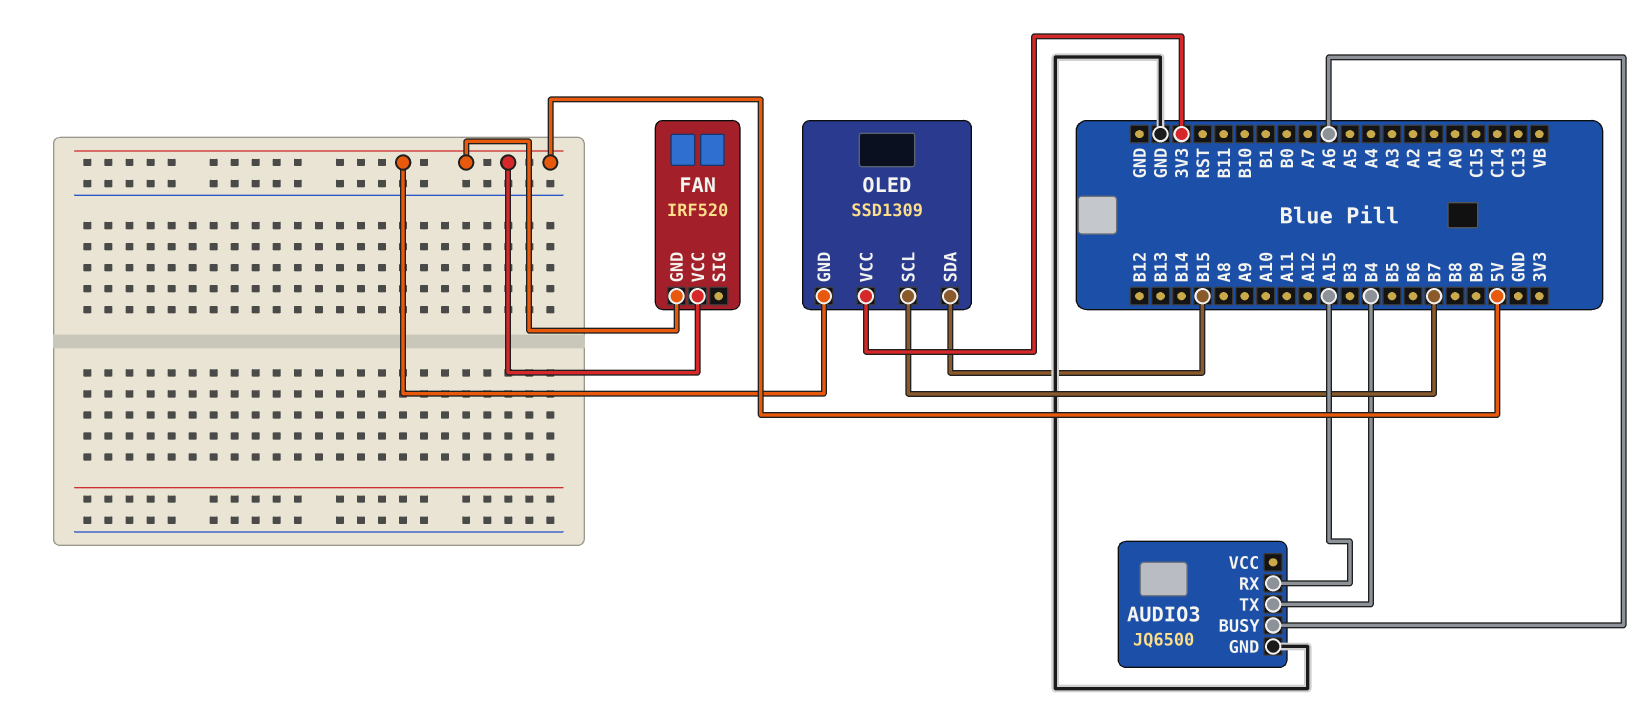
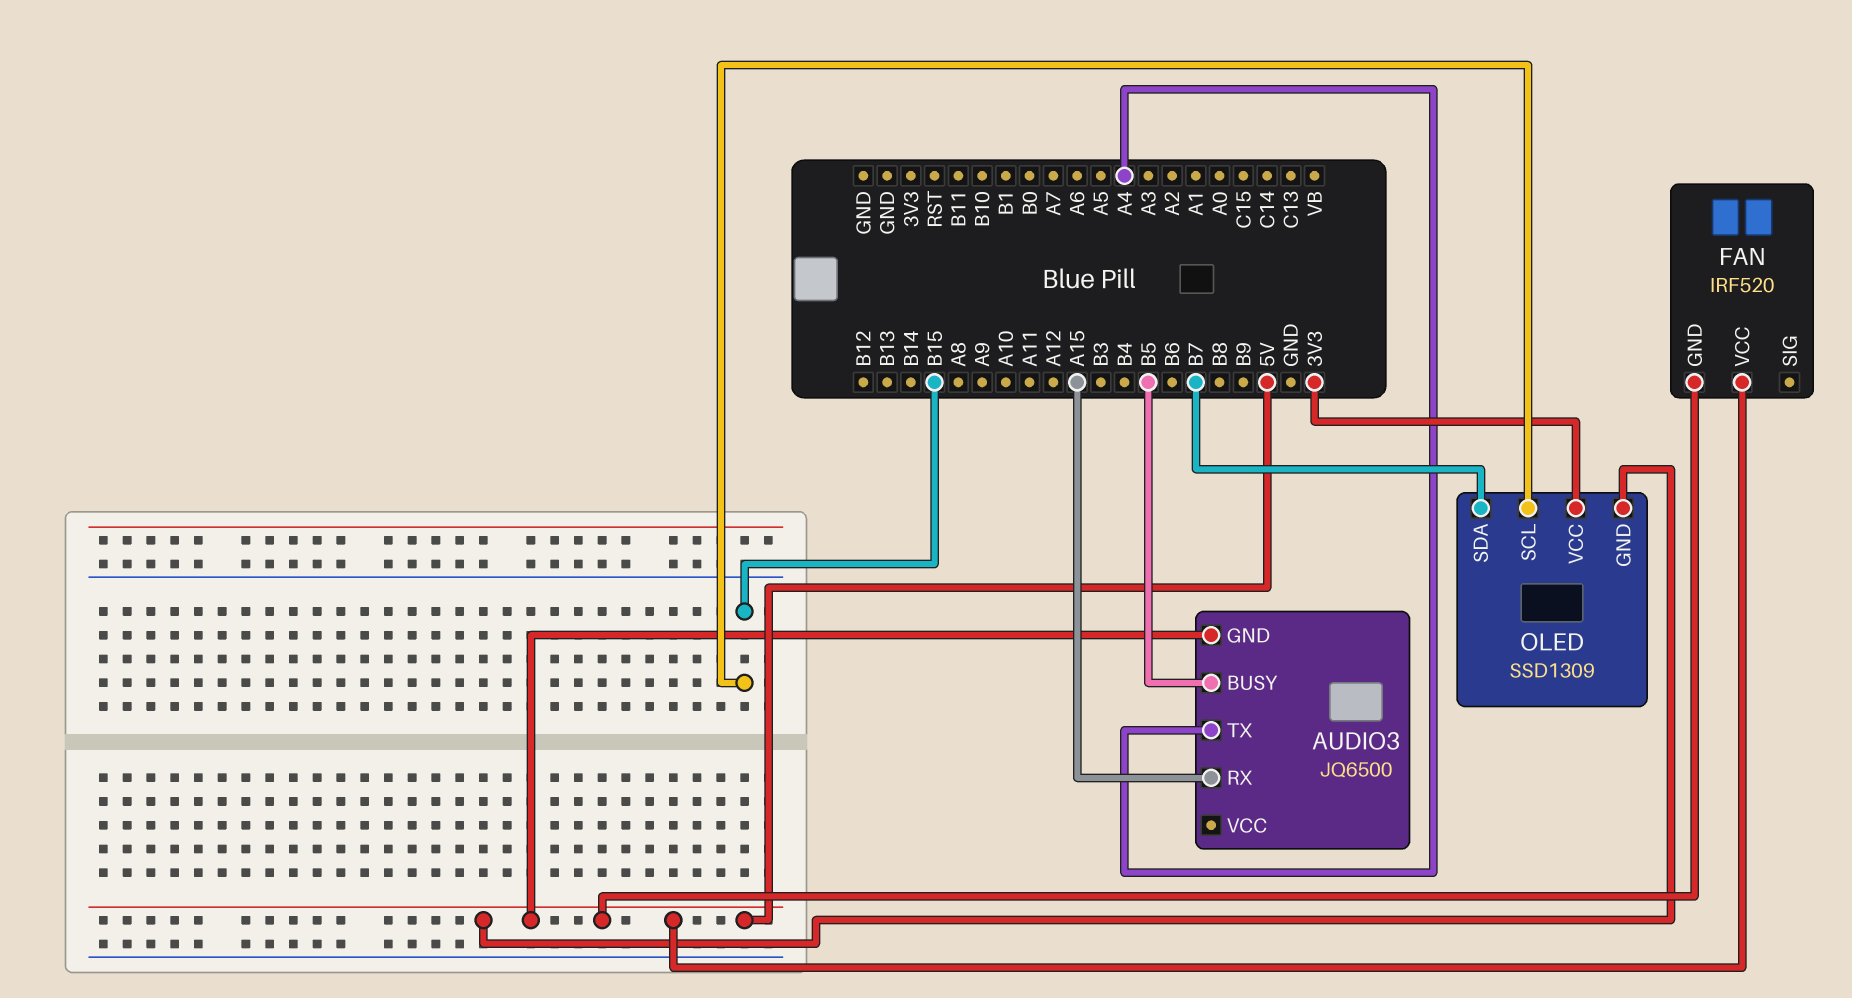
AUDIO3 pin BUSY: A6 -> B5
AUDIO3 pin GND: GND -> 5V
AUDIO3 pin TX: B4 -> A4
OLED pin SCL: B7 -> B15
OLED pin SDA: B15 -> B7

